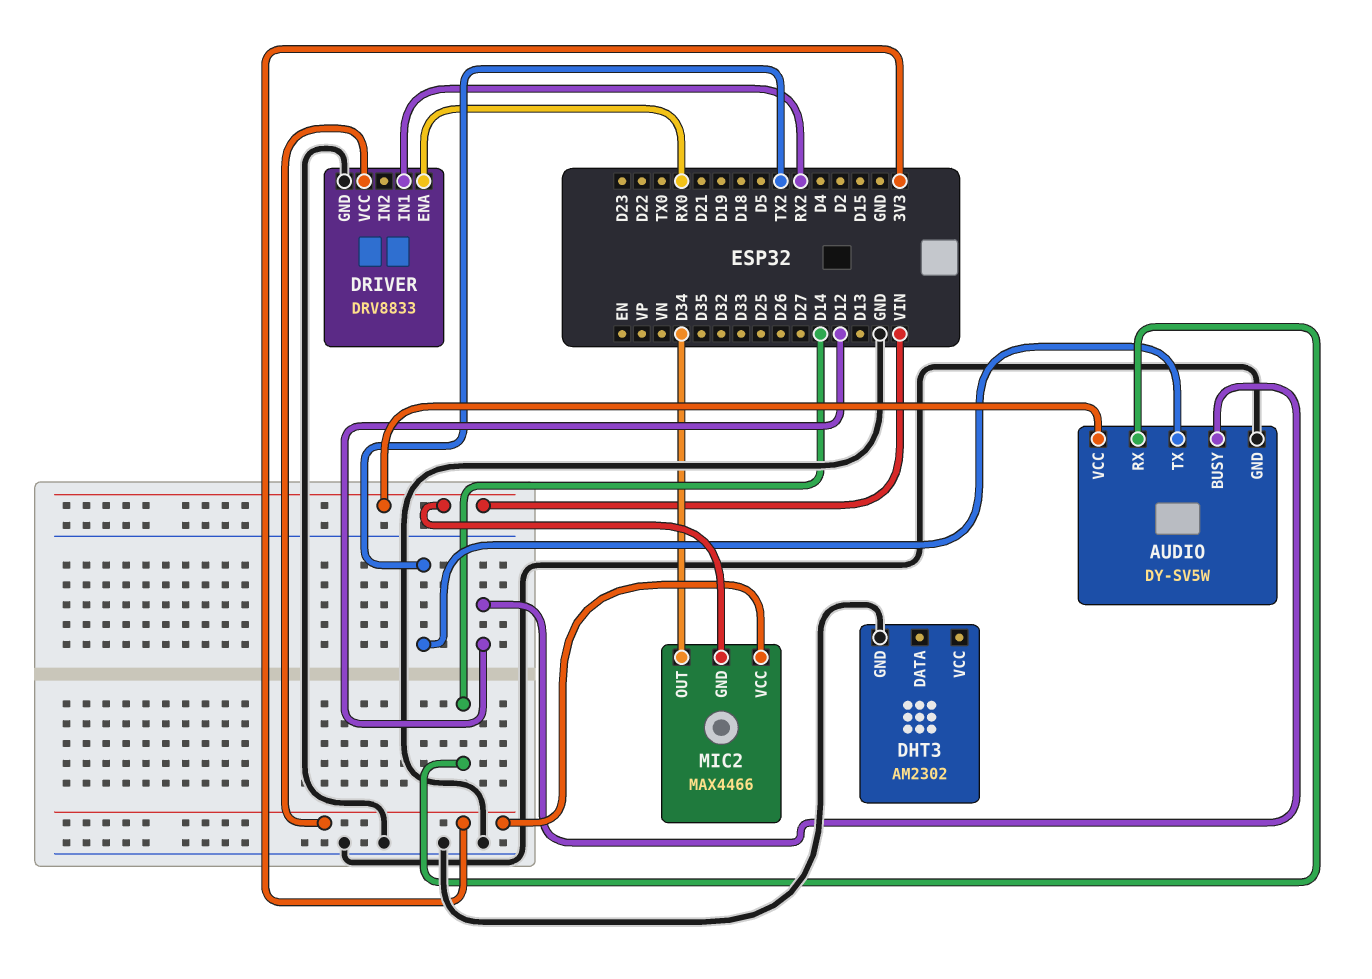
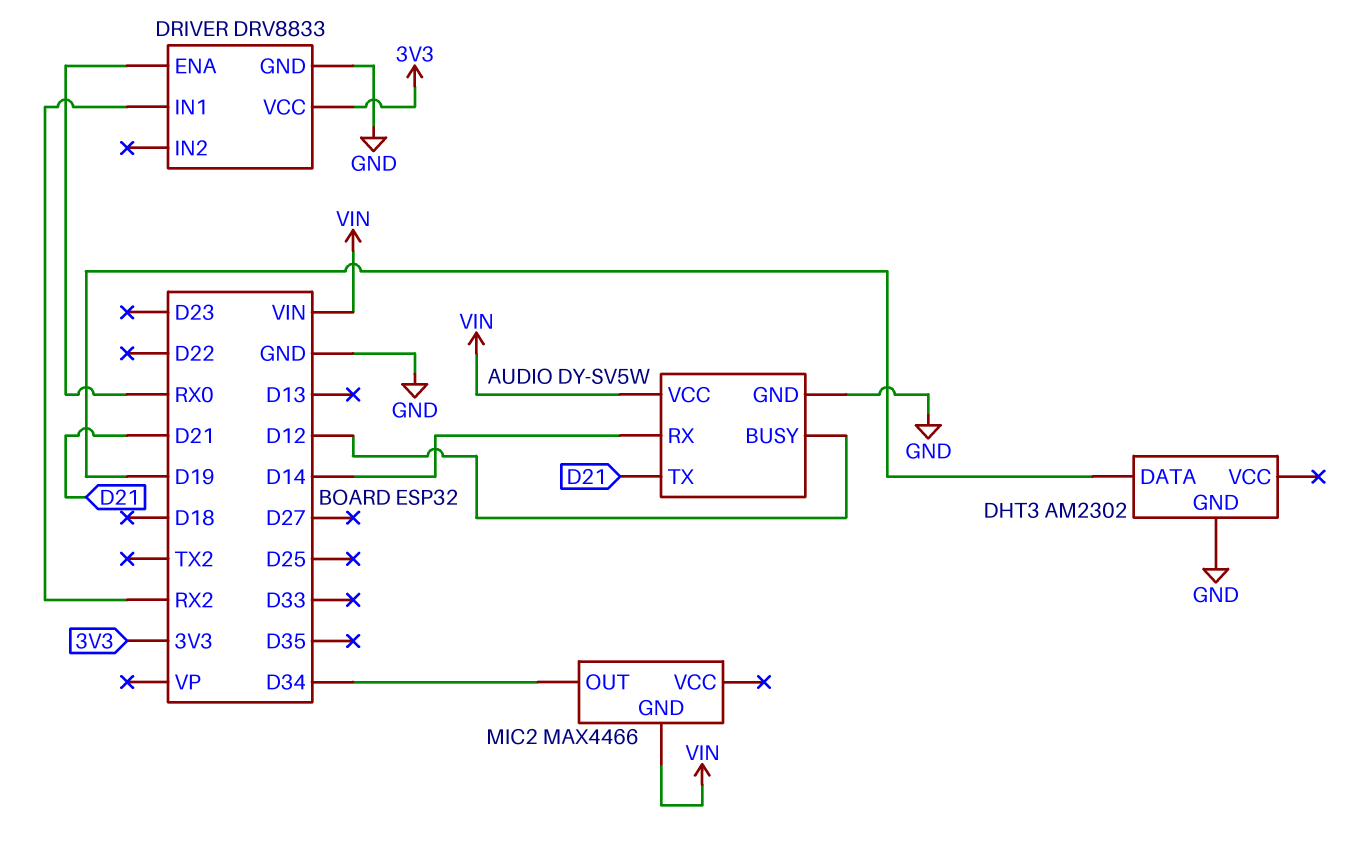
AUDIO pin TX: TX2 -> D21
DHT3 pin DATA: none -> D19
MIC2 pin VCC: 3V3 -> none

